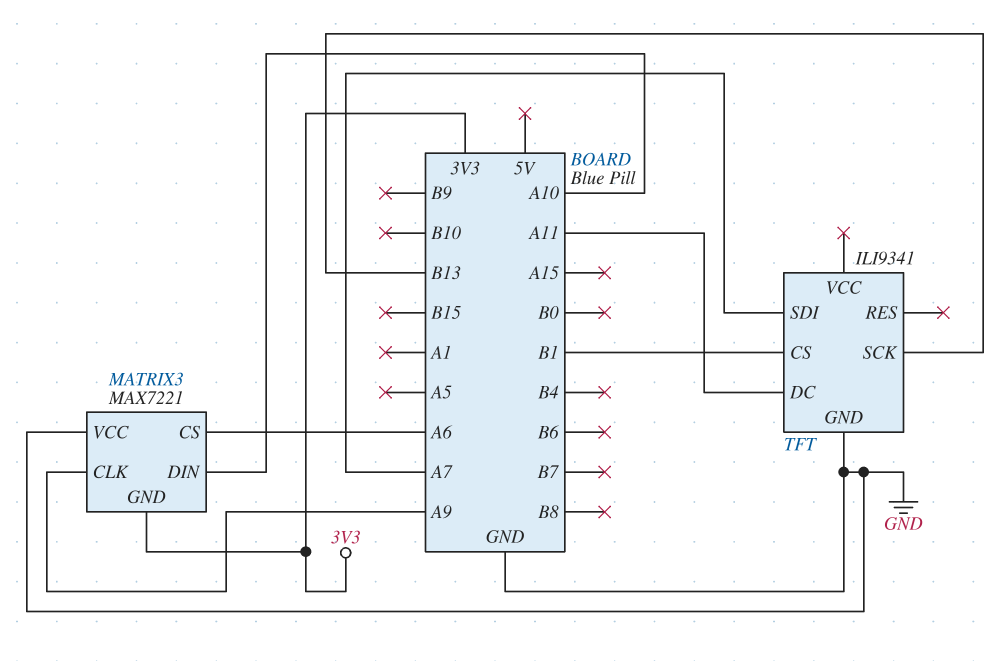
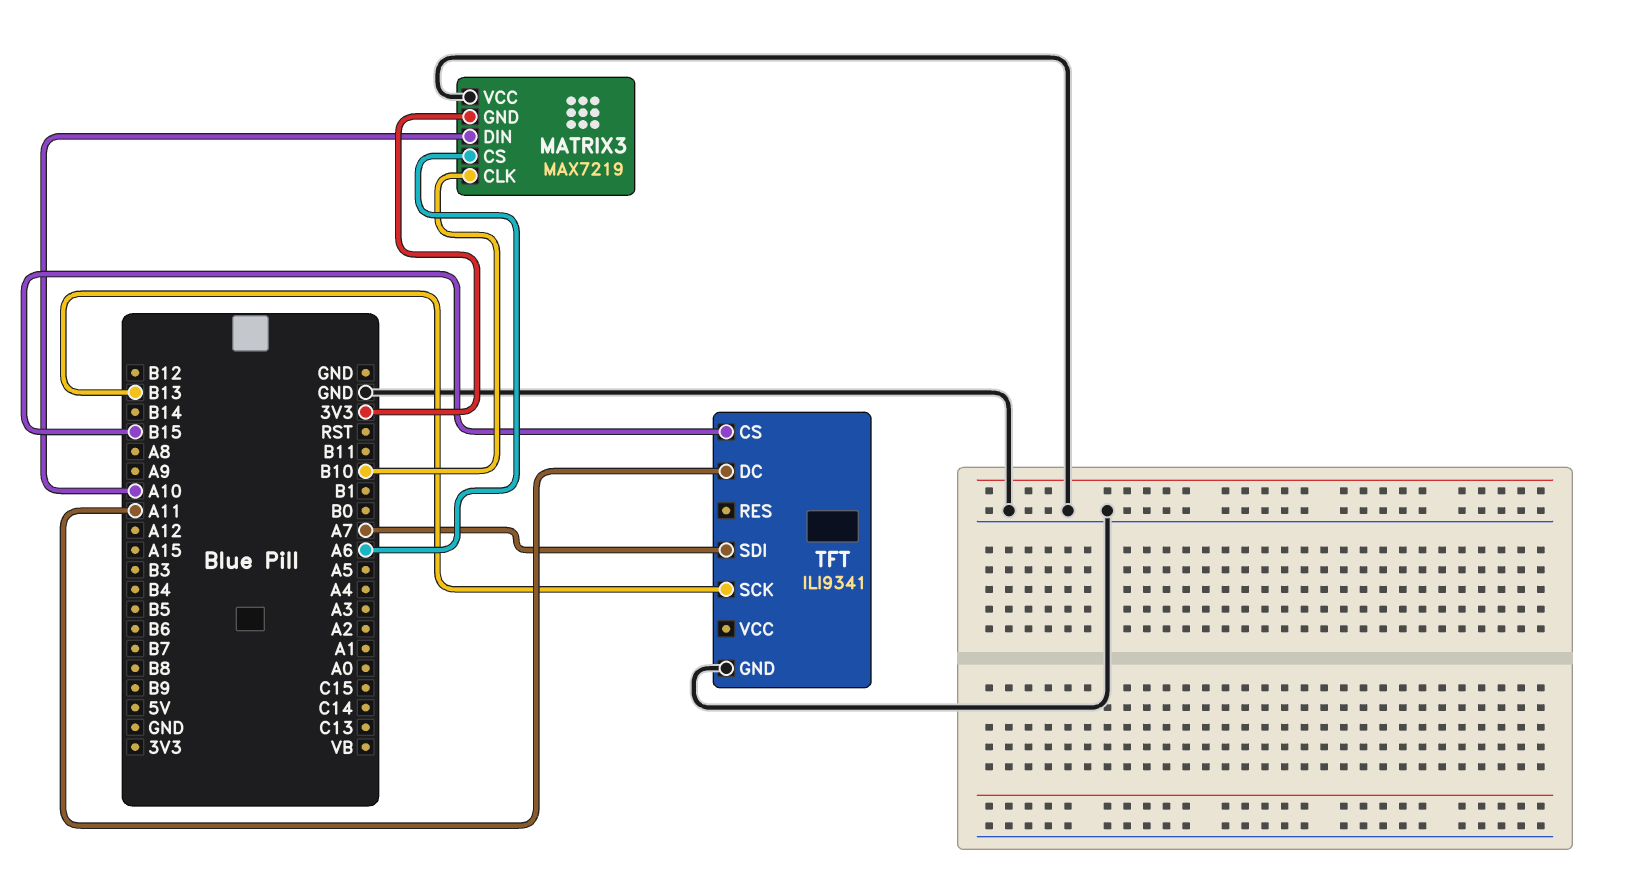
MATRIX3: MAX7221 -> MAX7219
MATRIX3 pin CLK: A9 -> B10
TFT pin CS: B1 -> B15

